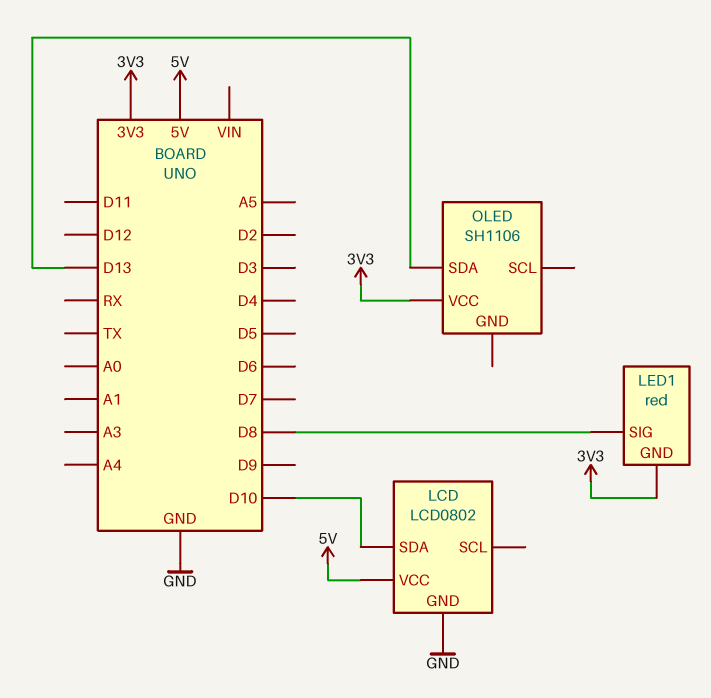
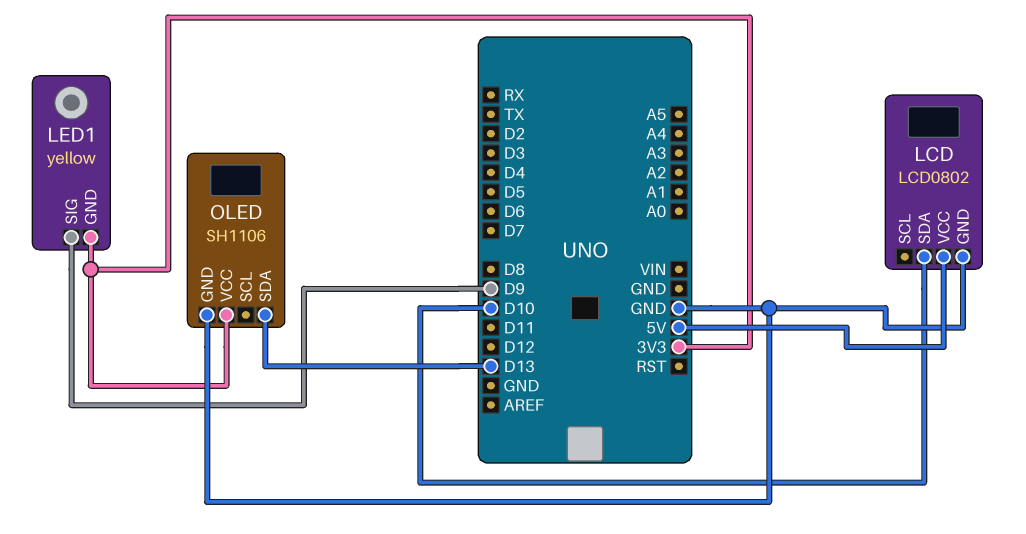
LED1: red -> yellow
LED1 pin SIG: D8 -> D9
OLED pin GND: none -> GND

